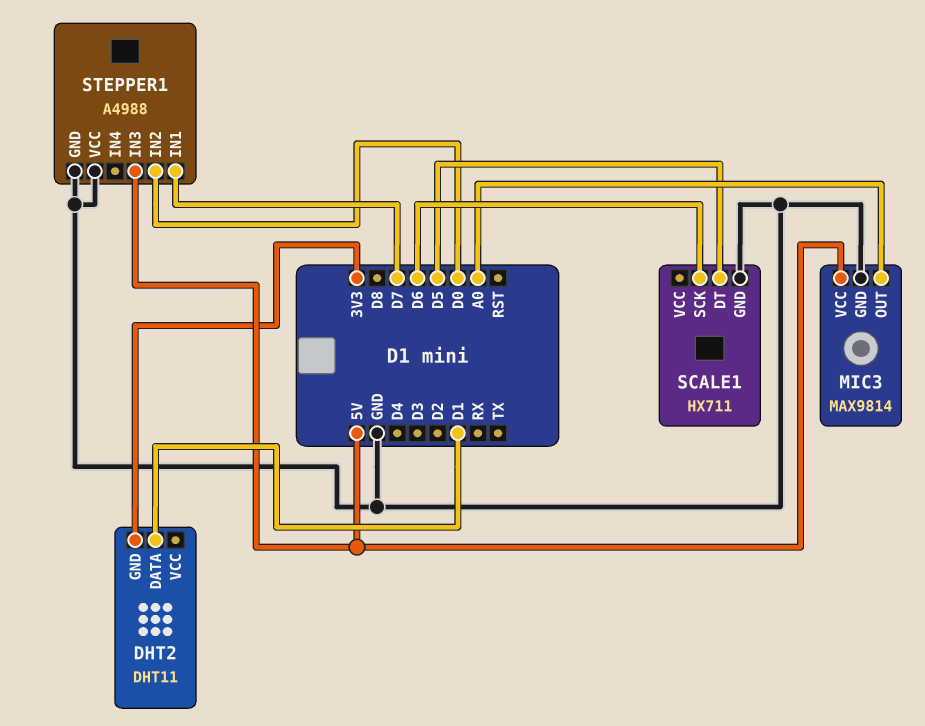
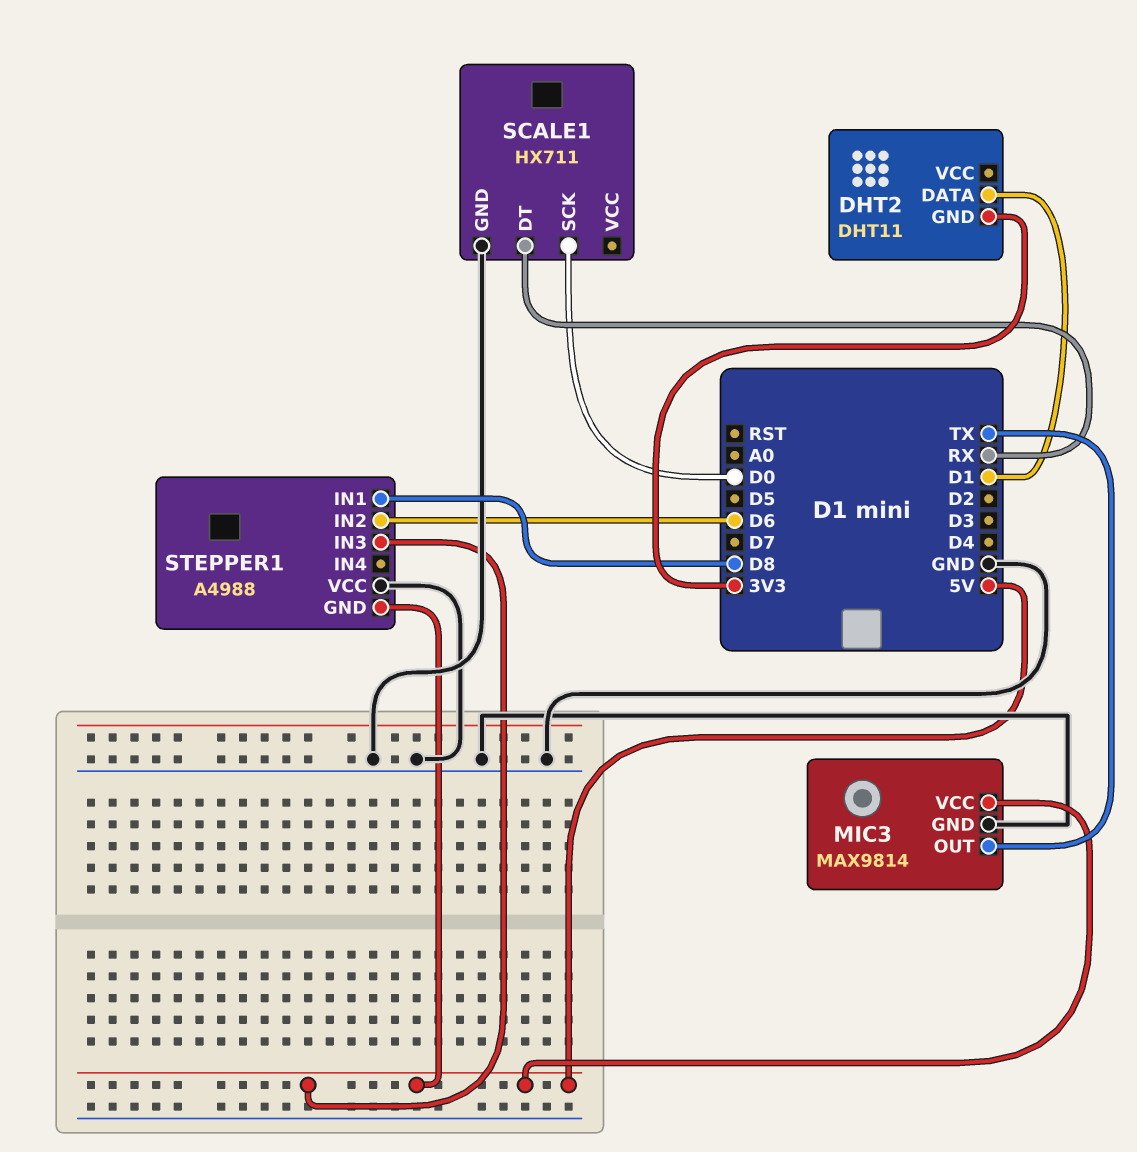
MIC3 pin OUT: A0 -> TX
SCALE1 pin DT: D5 -> RX
SCALE1 pin SCK: D6 -> D0
STEPPER1 pin GND: GND -> 5V
STEPPER1 pin IN1: D7 -> D8
STEPPER1 pin IN2: D0 -> D6

